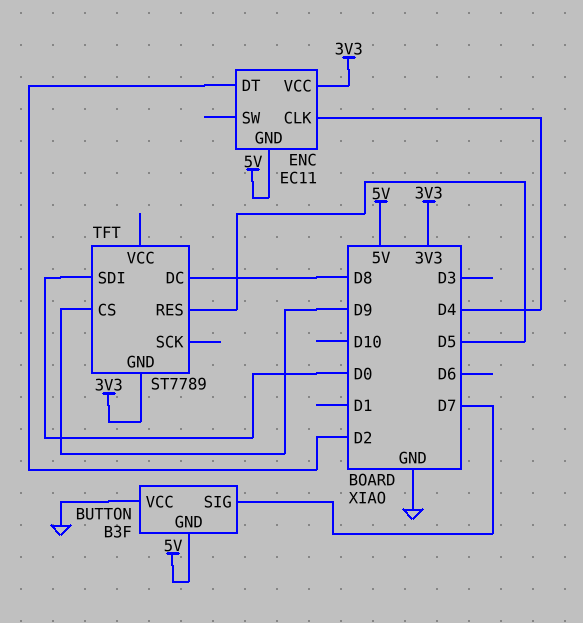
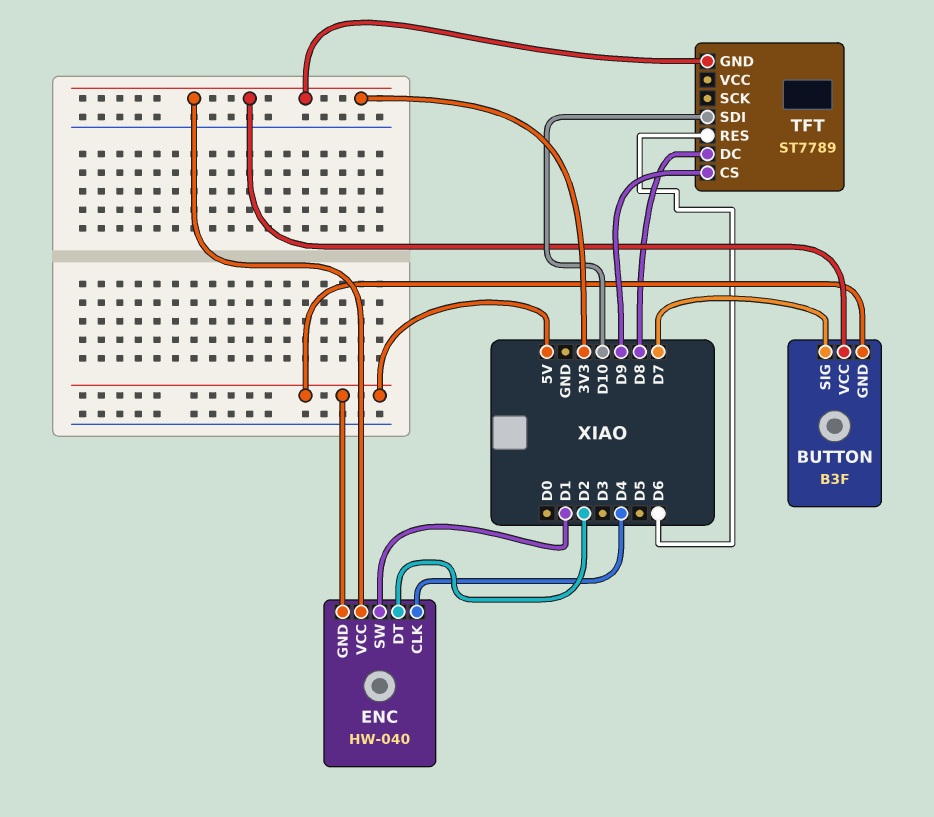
BUTTON pin VCC: GND -> 3V3
ENC: EC11 -> HW-040
ENC pin SW: none -> D1
TFT pin RES: D5 -> D6
TFT pin SDI: D0 -> D10

